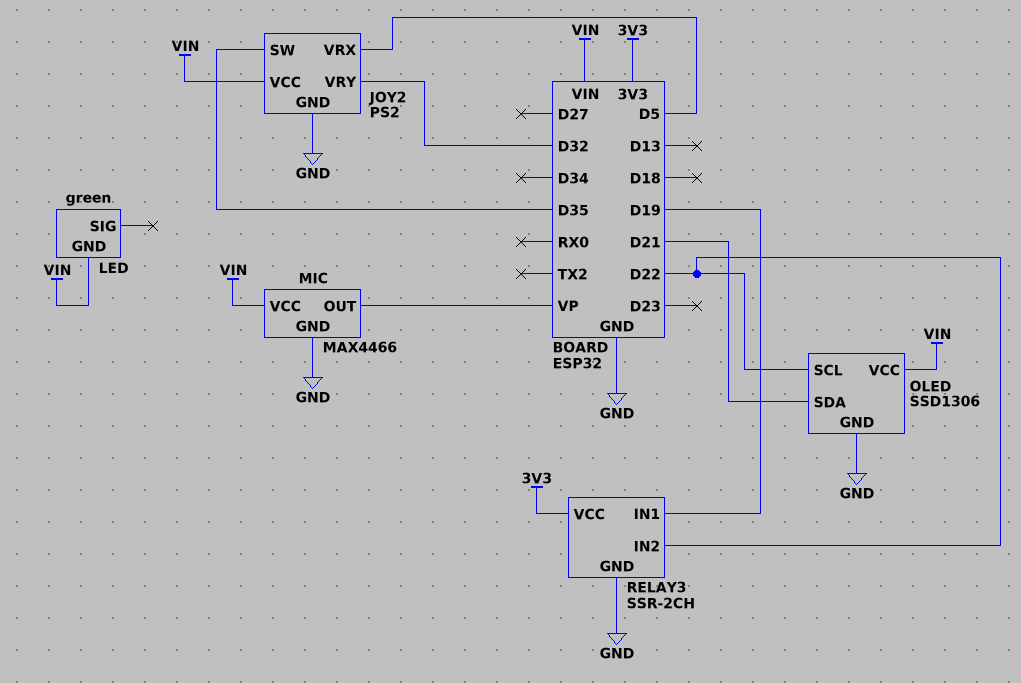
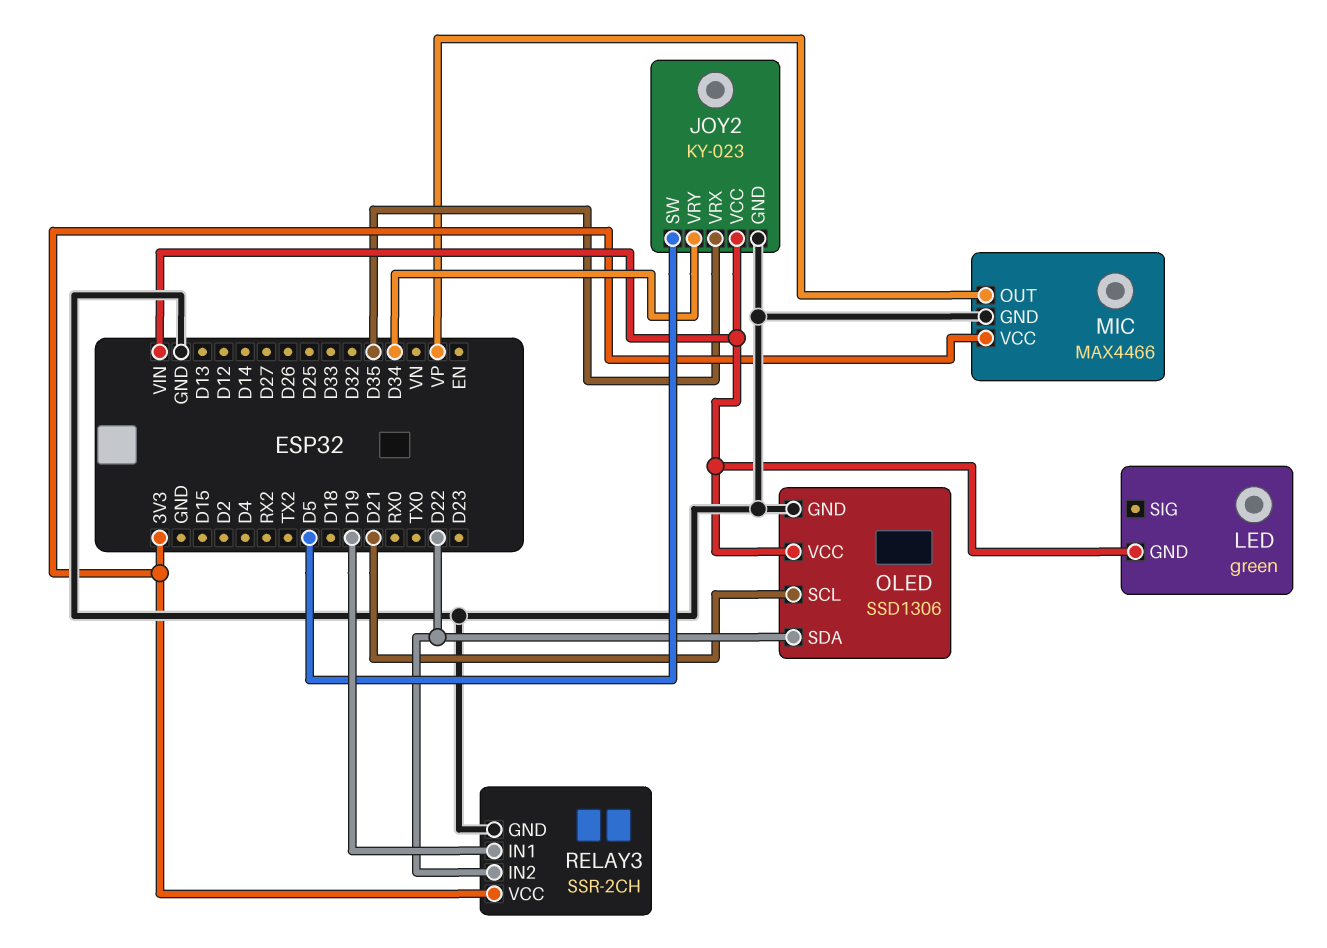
JOY2: PS2 -> KY-023
JOY2 pin SW: D35 -> D5
JOY2 pin VRX: D5 -> D35
JOY2 pin VRY: D32 -> D34
MIC pin VCC: VIN -> 3V3
OLED pin SCL: D22 -> D21
OLED pin SDA: D21 -> D22

